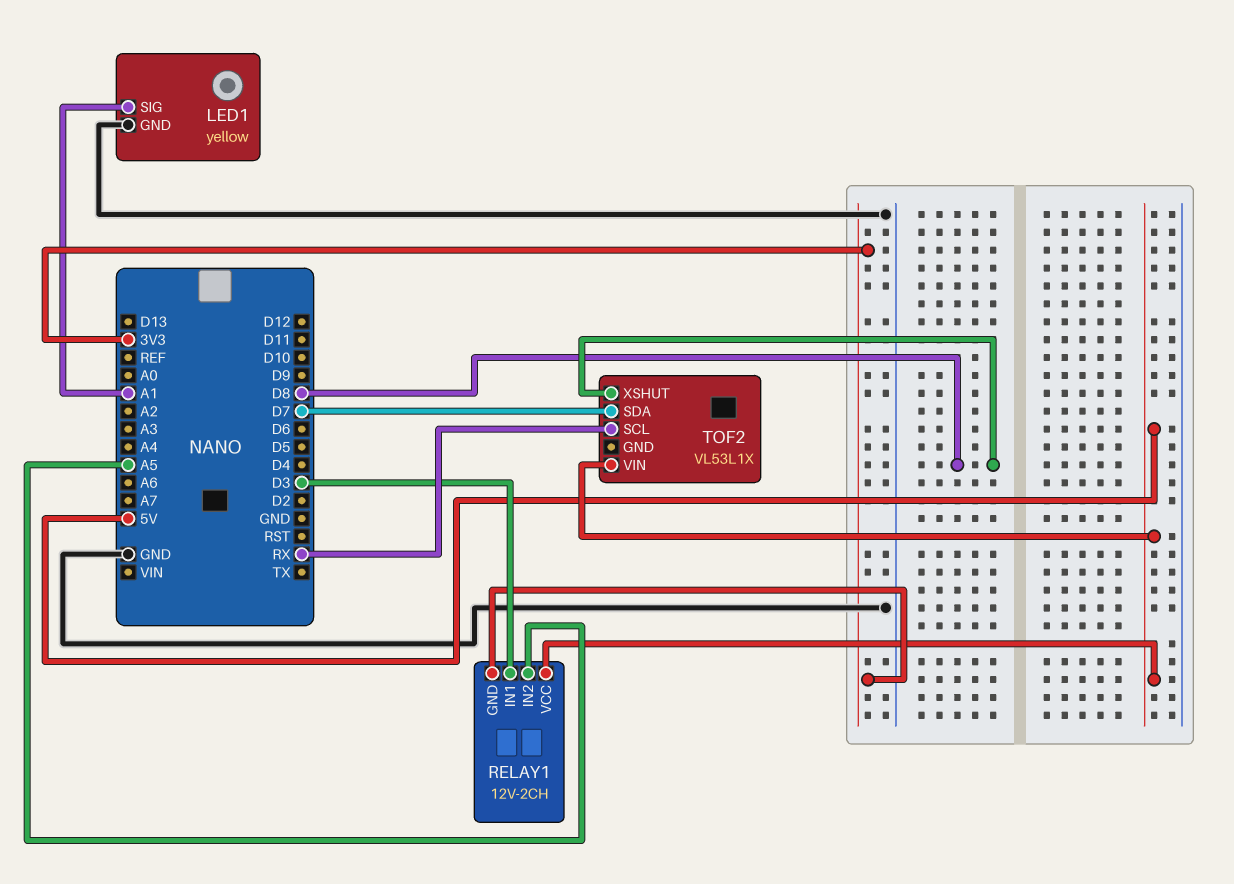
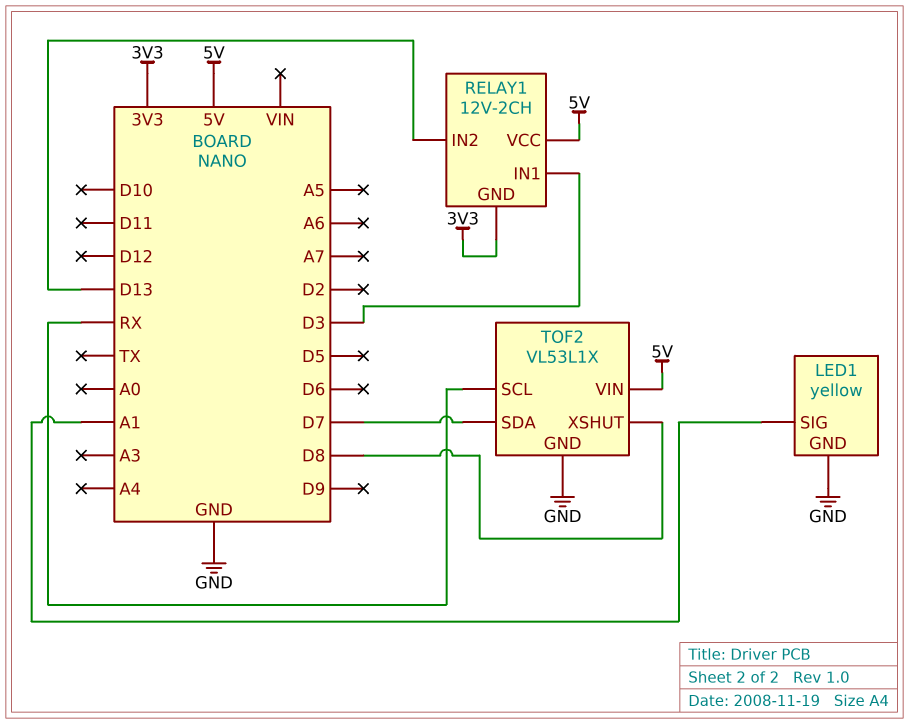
RELAY1 pin IN2: A5 -> D13
TOF2 pin GND: none -> GND

